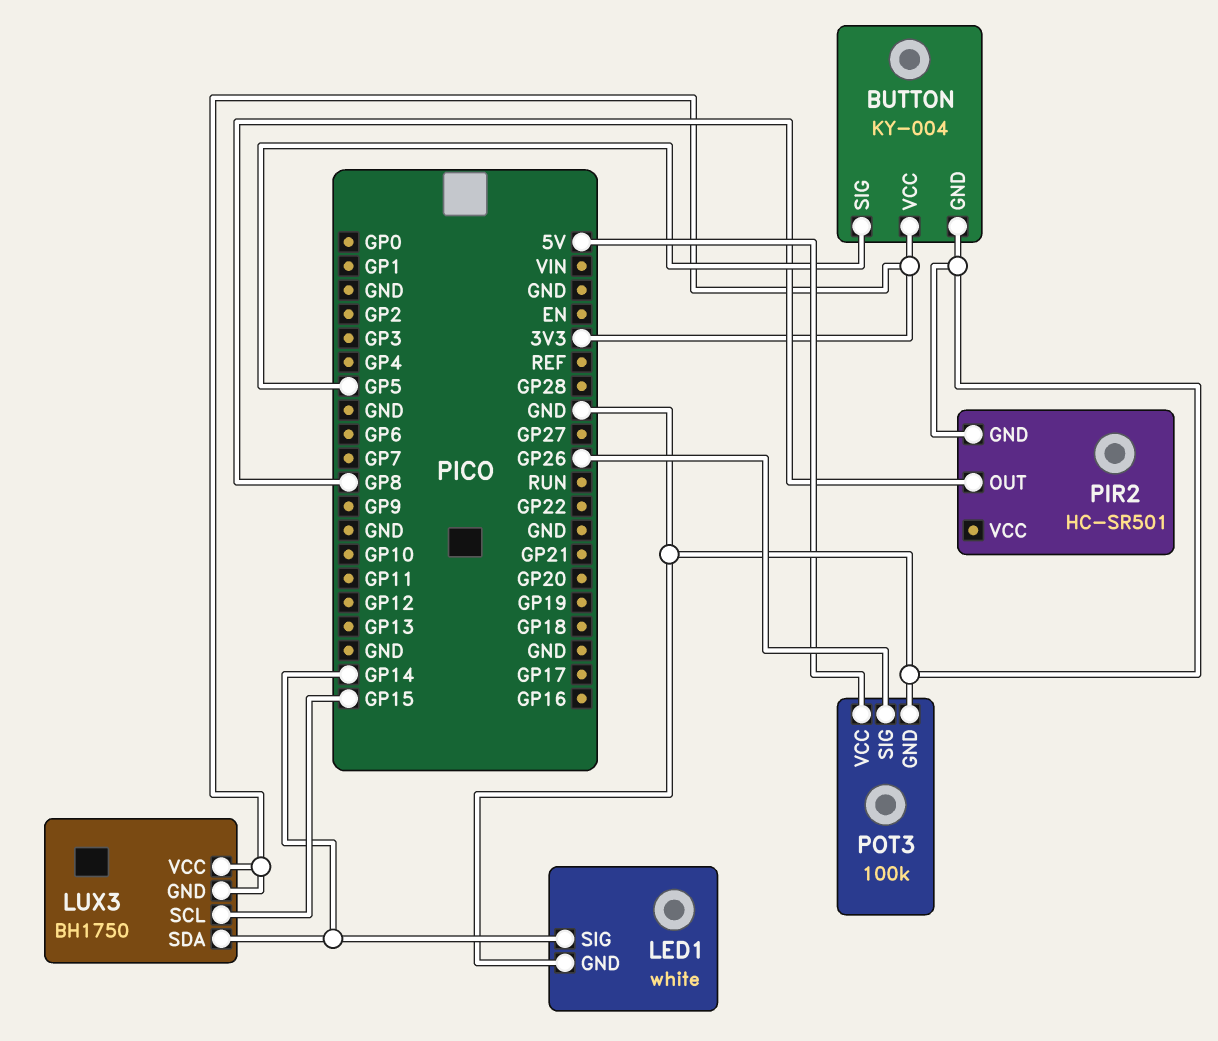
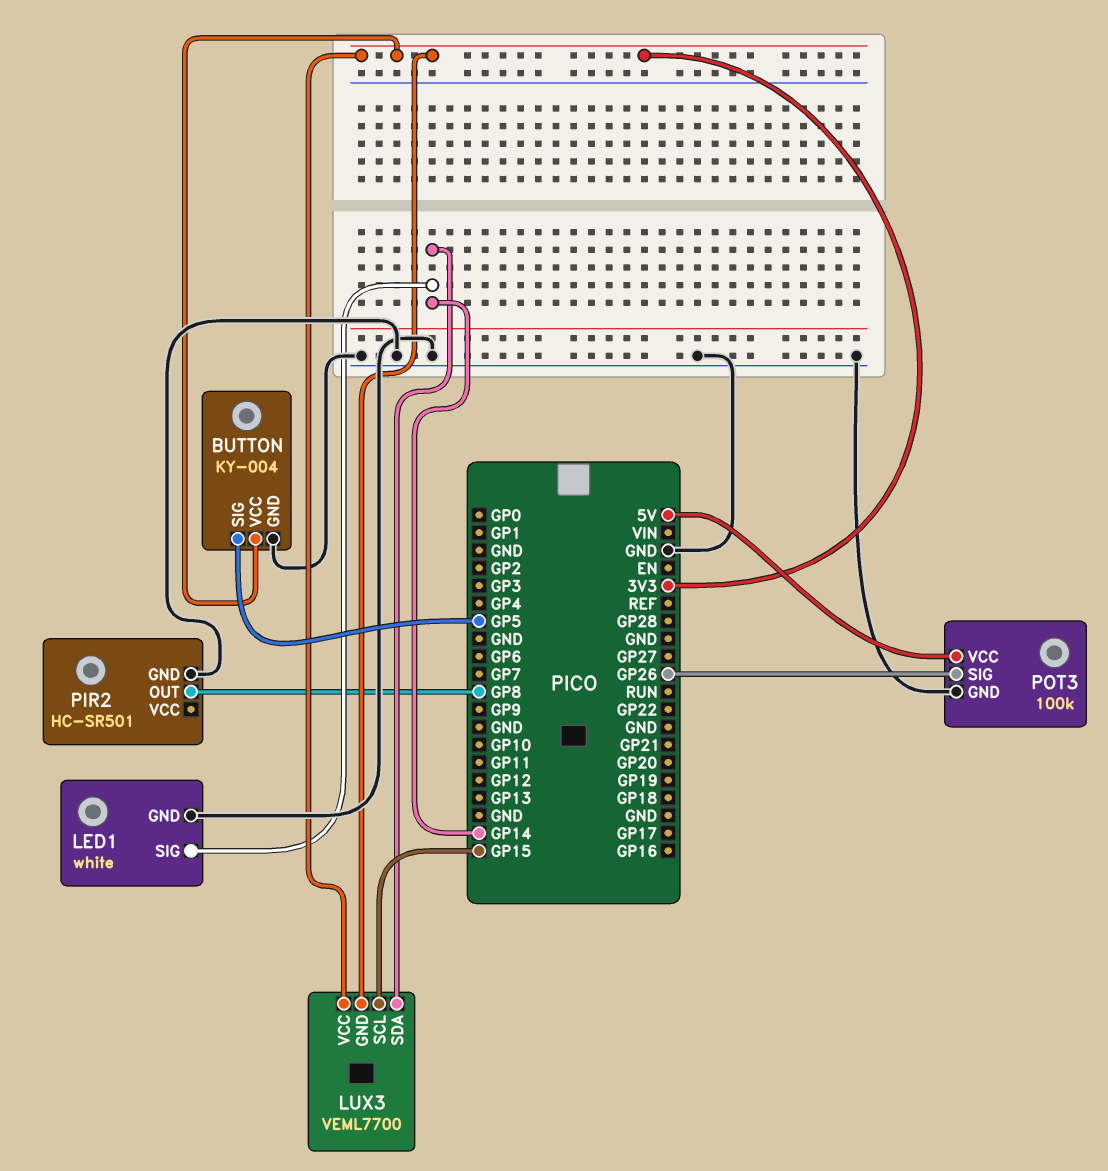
LUX3: BH1750 -> VEML7700

